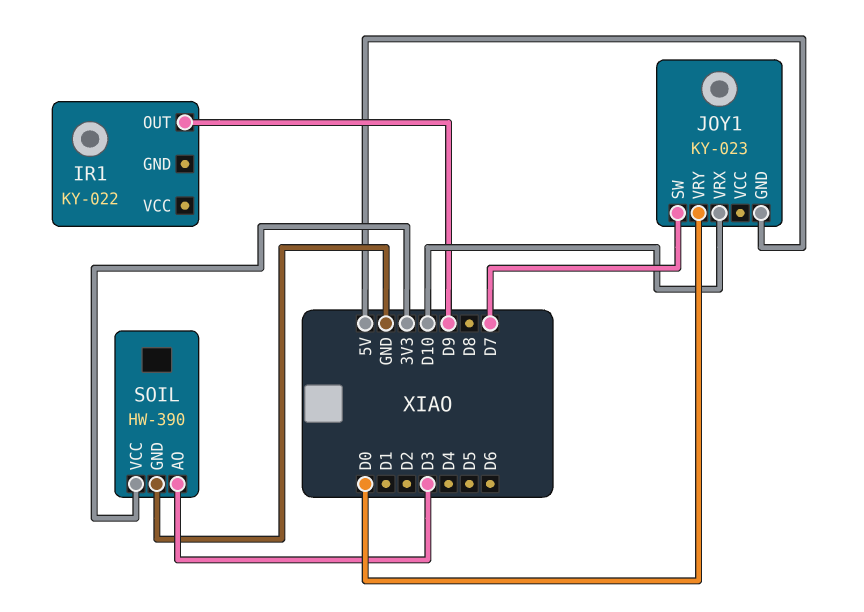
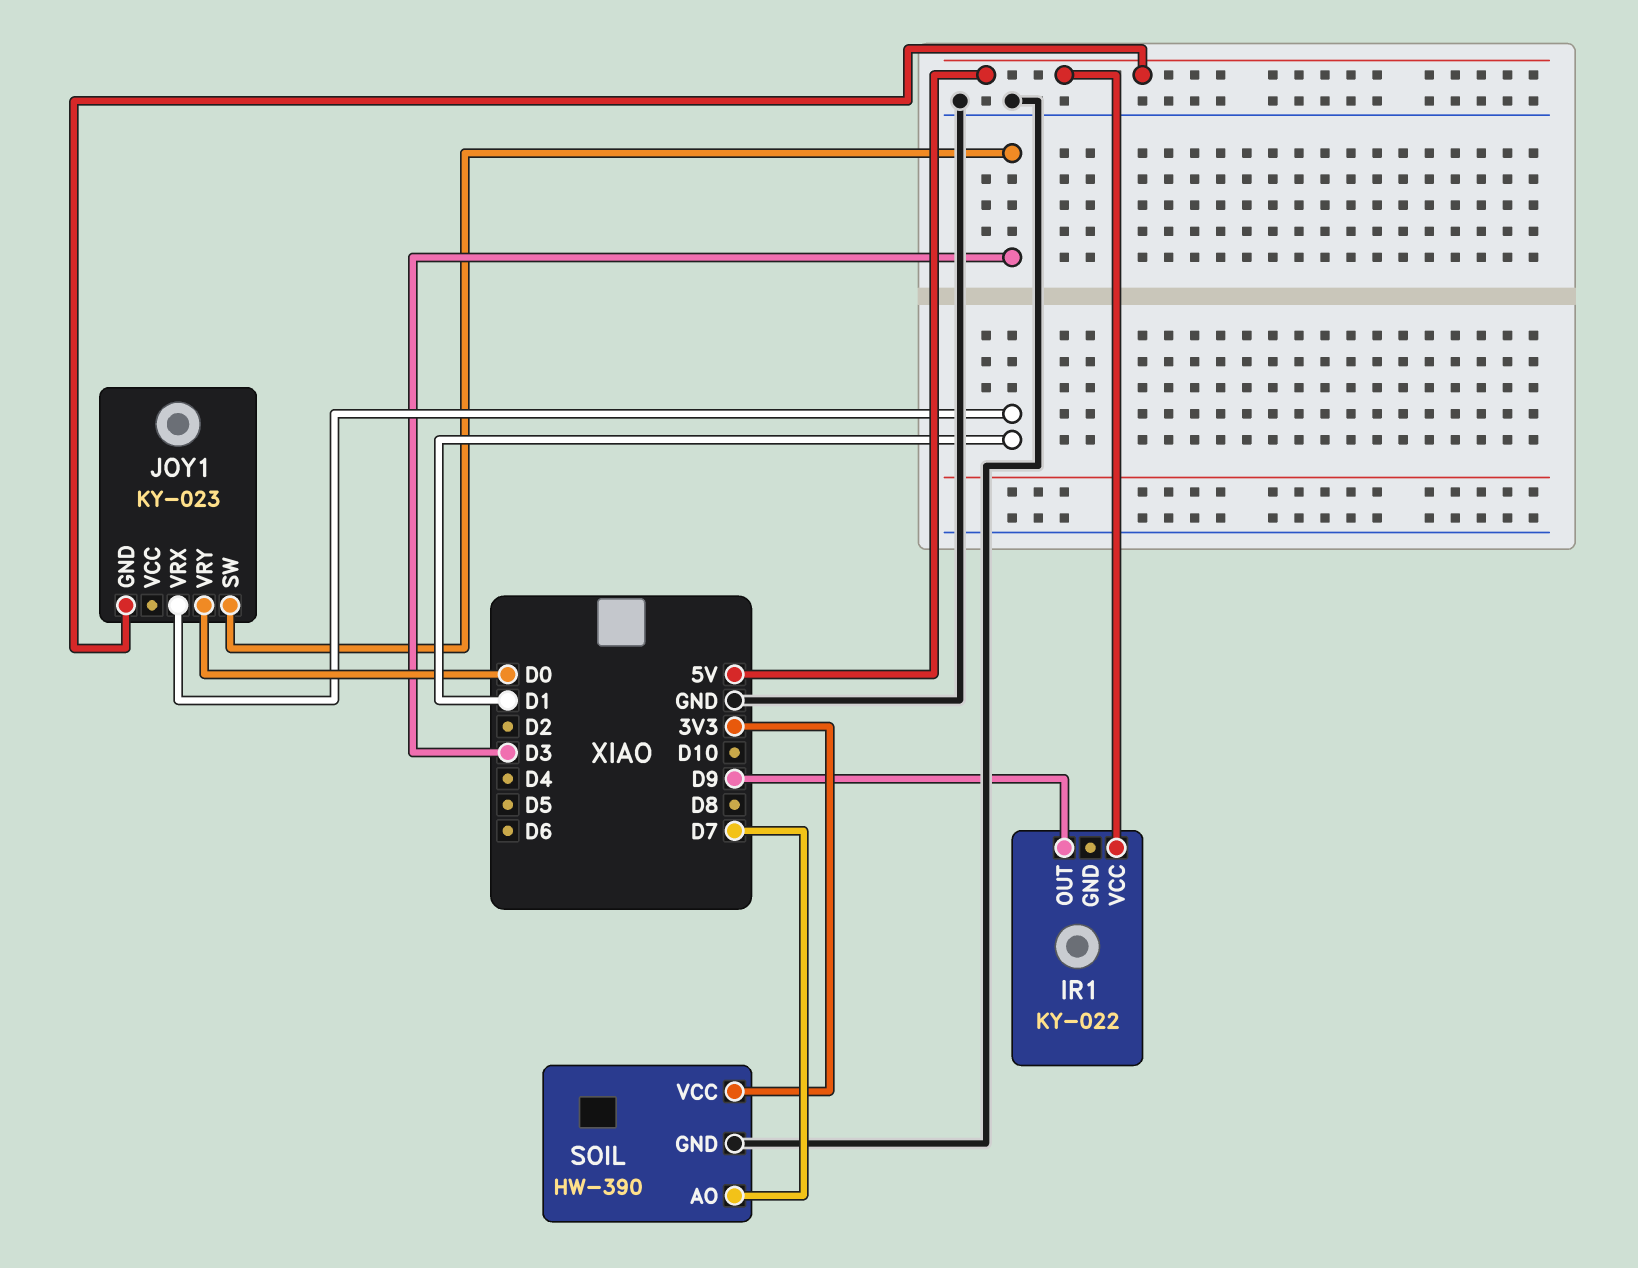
IR1 pin VCC: none -> 5V
JOY1 pin SW: D7 -> D3
JOY1 pin VRX: D10 -> D1
SOIL pin AO: D3 -> D7

